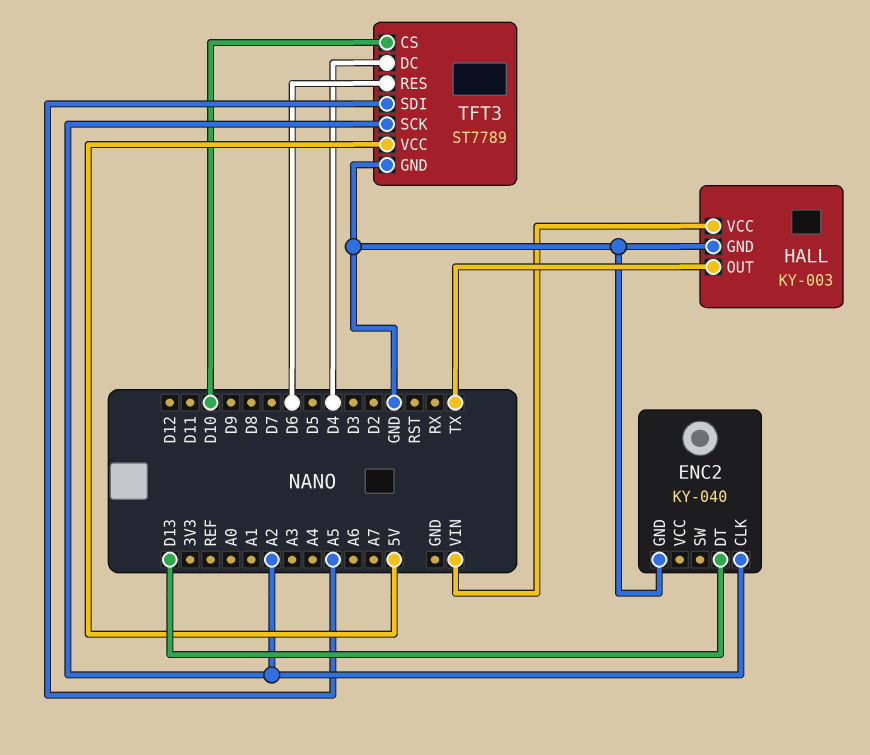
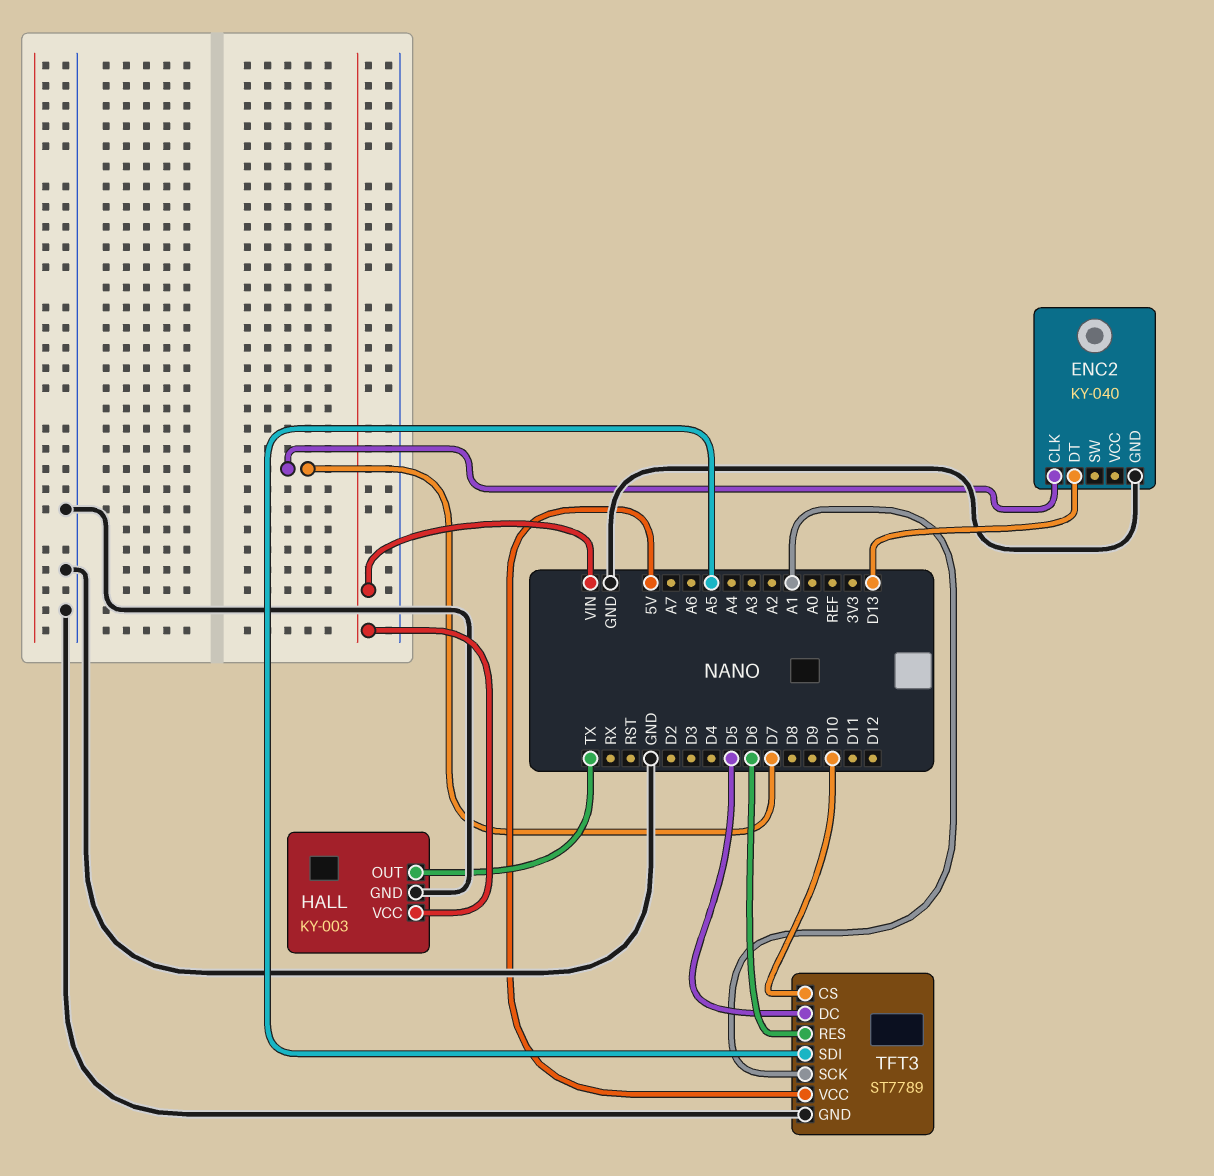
ENC2 pin CLK: A2 -> D7
TFT3 pin DC: D4 -> D5
TFT3 pin SCK: A2 -> A1

